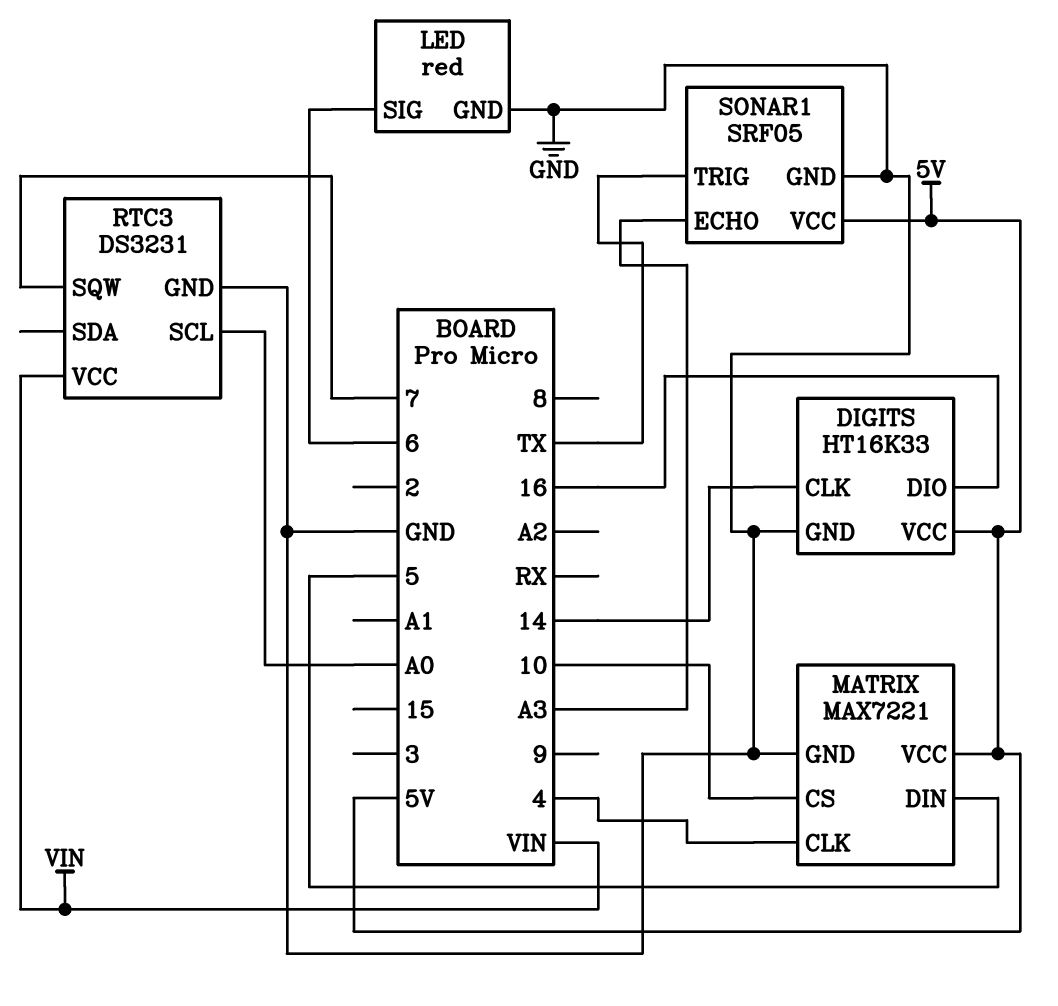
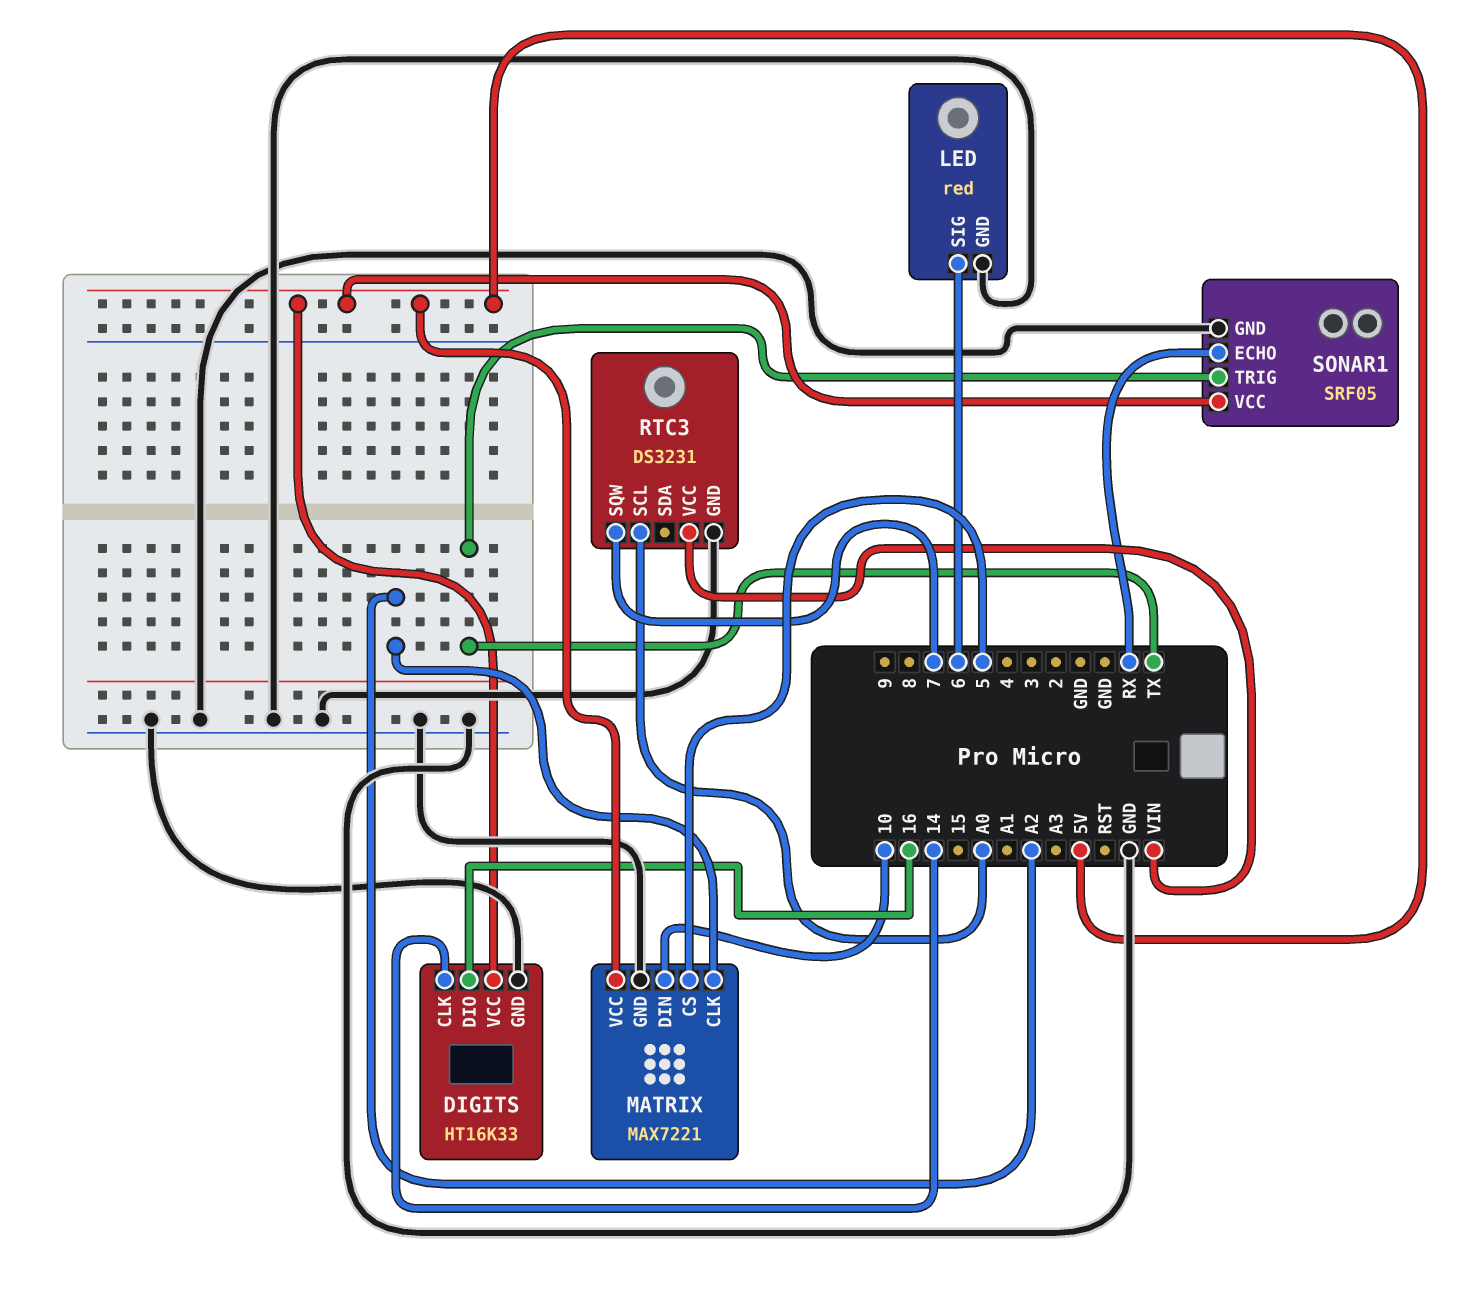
MATRIX pin CLK: 4 -> A2
MATRIX pin CS: 10 -> 5
MATRIX pin DIN: 5 -> 10
SONAR1 pin ECHO: A3 -> RX

